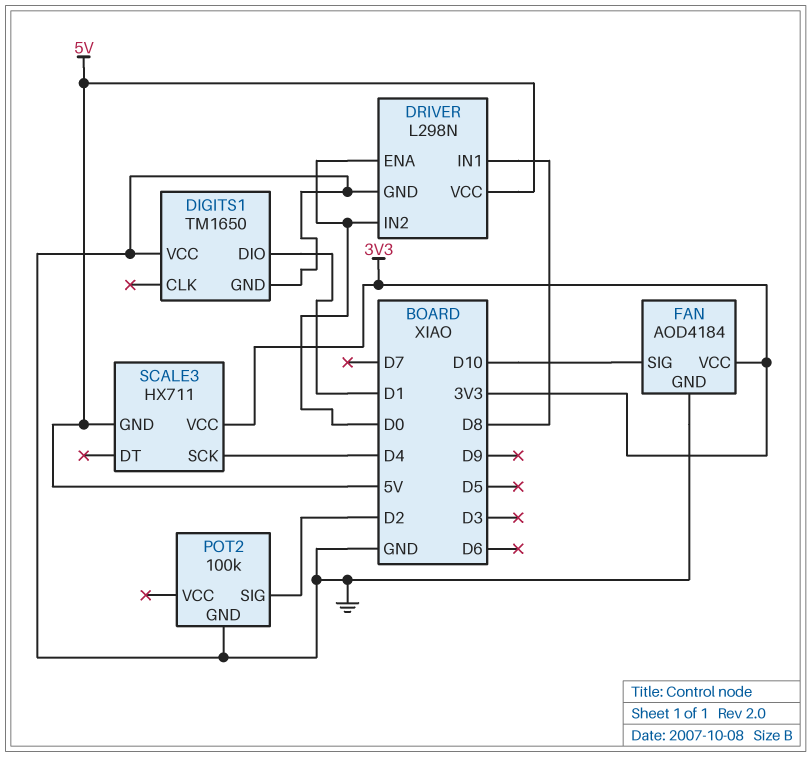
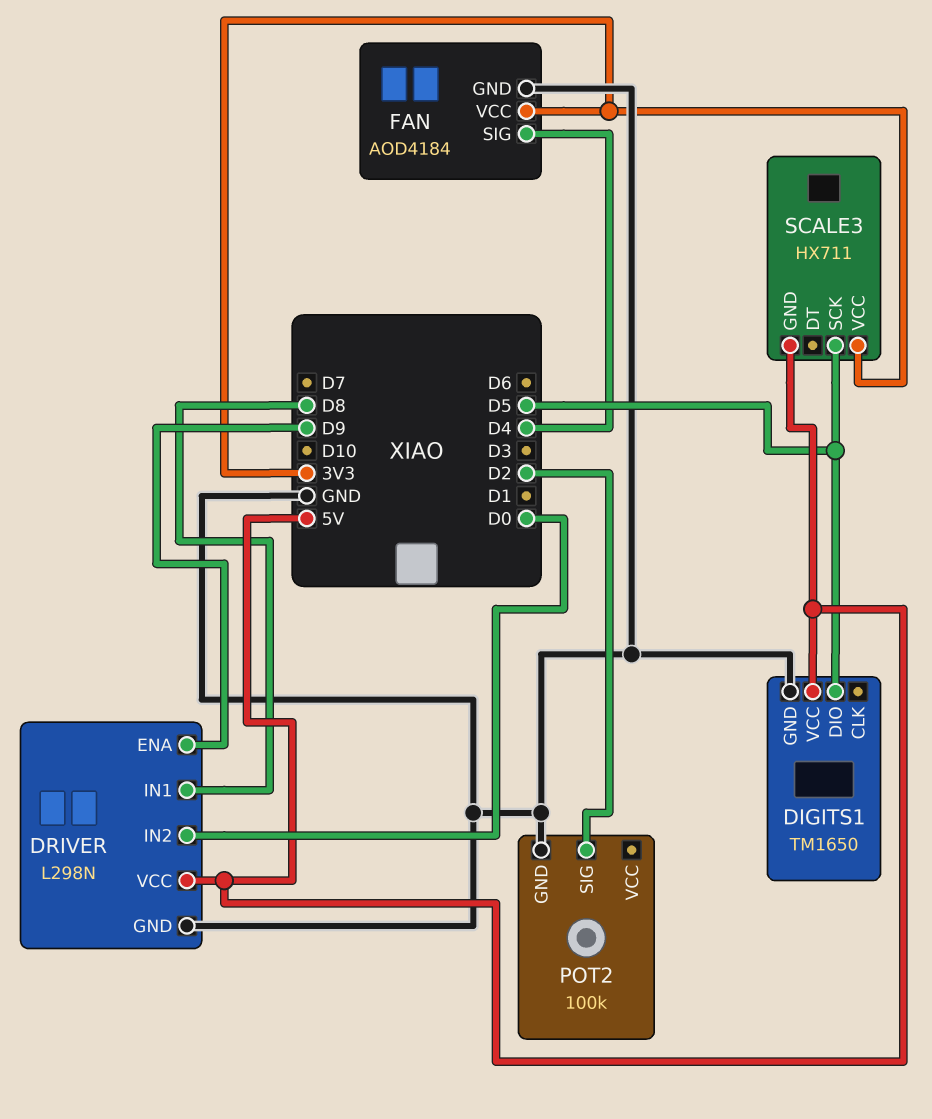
DIGITS1 pin DIO: D1 -> D5
DIGITS1 pin VCC: GND -> 5V
DRIVER pin ENA: D0 -> D9
FAN pin SIG: D10 -> D4
SCALE3 pin SCK: D4 -> D5

